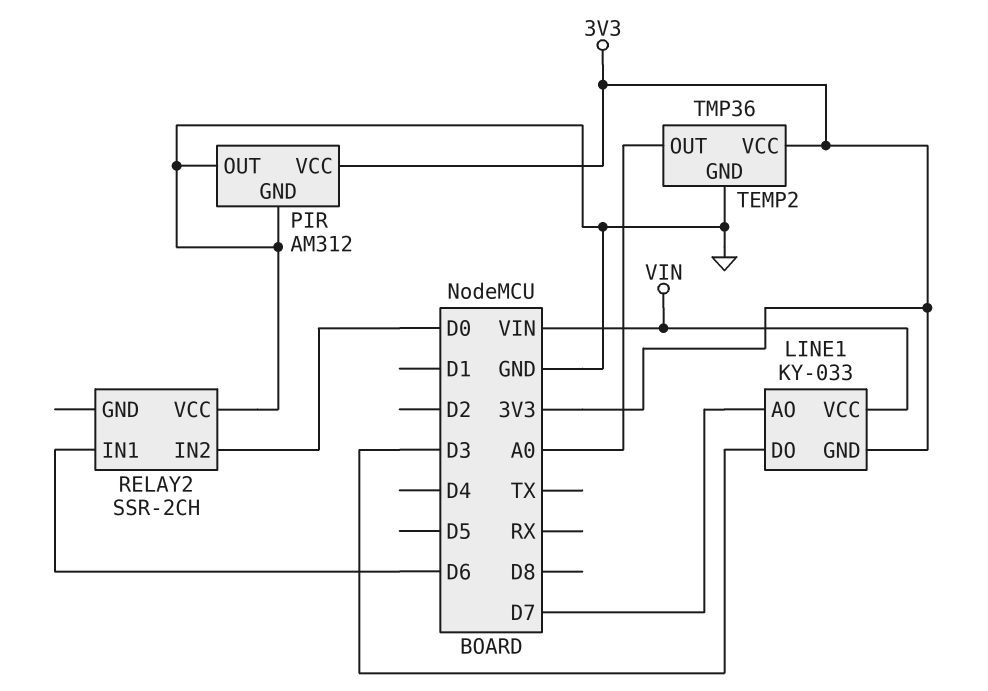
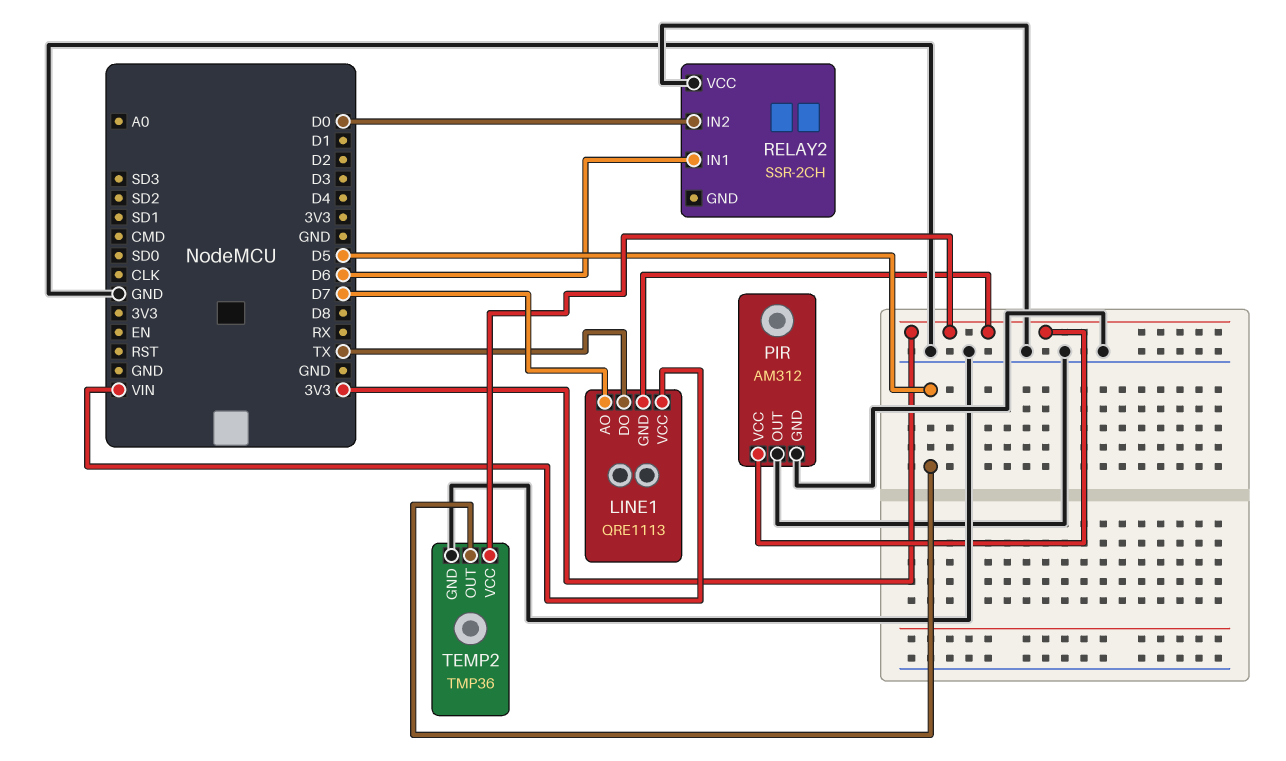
LINE1: KY-033 -> QRE1113
LINE1 pin DO: D3 -> TX
TEMP2 pin OUT: A0 -> D5

